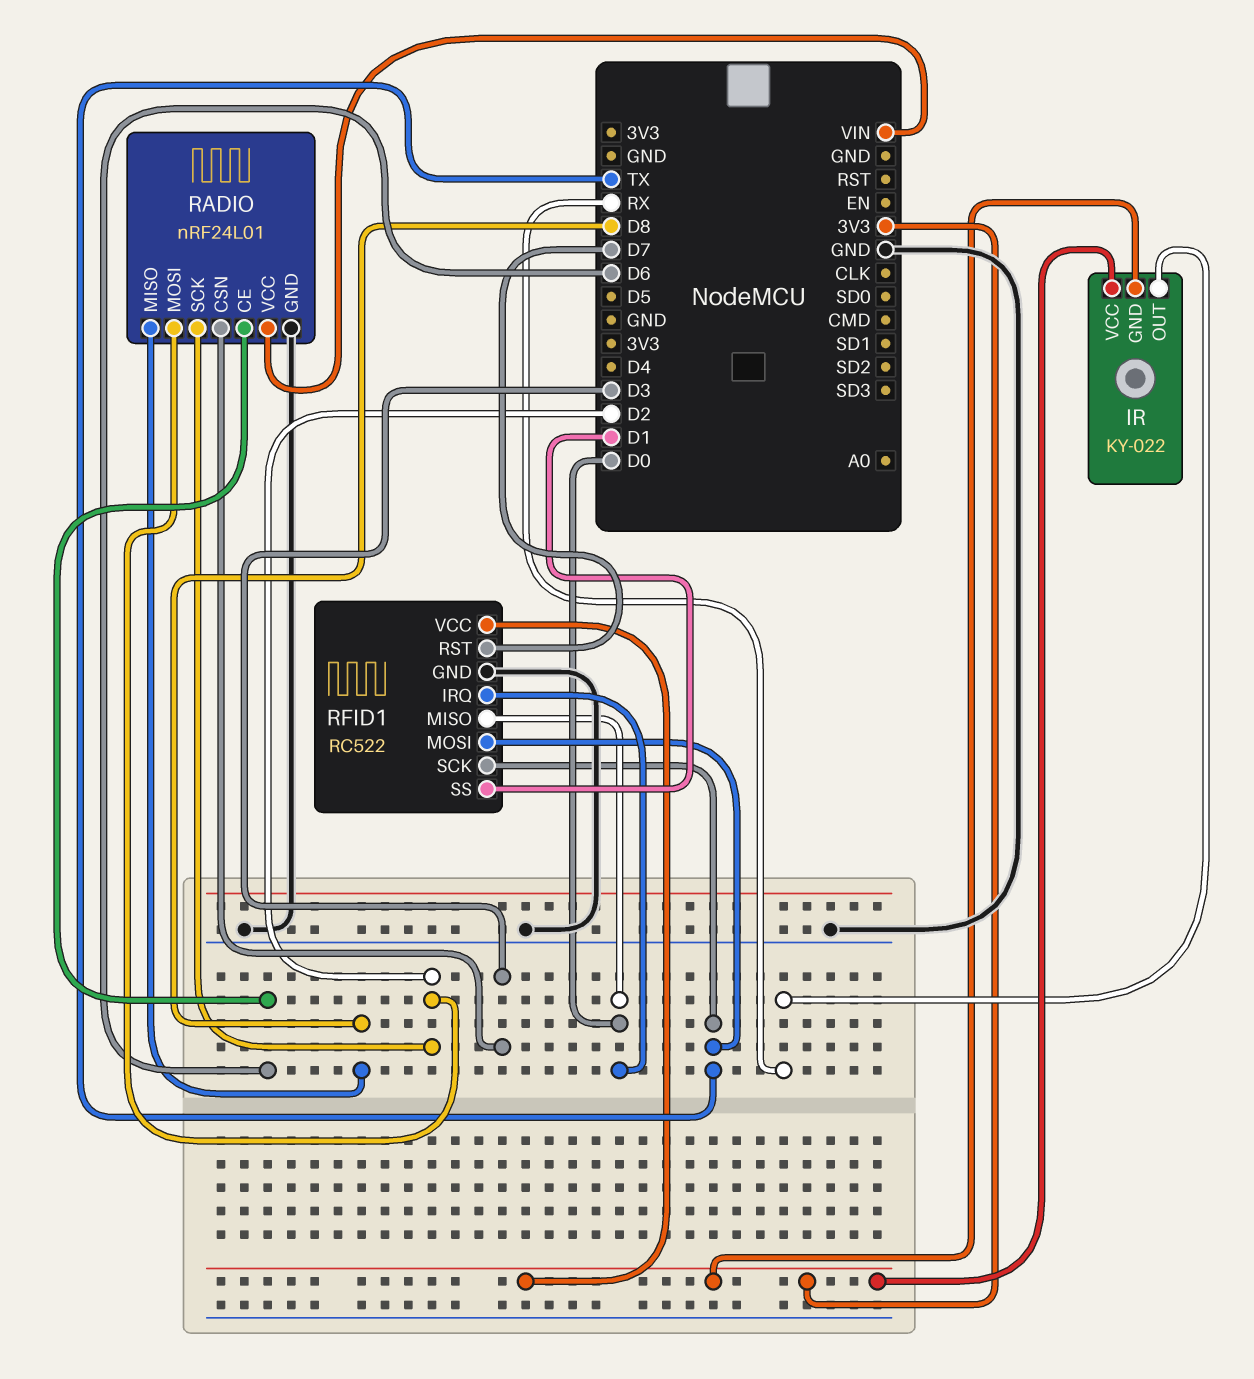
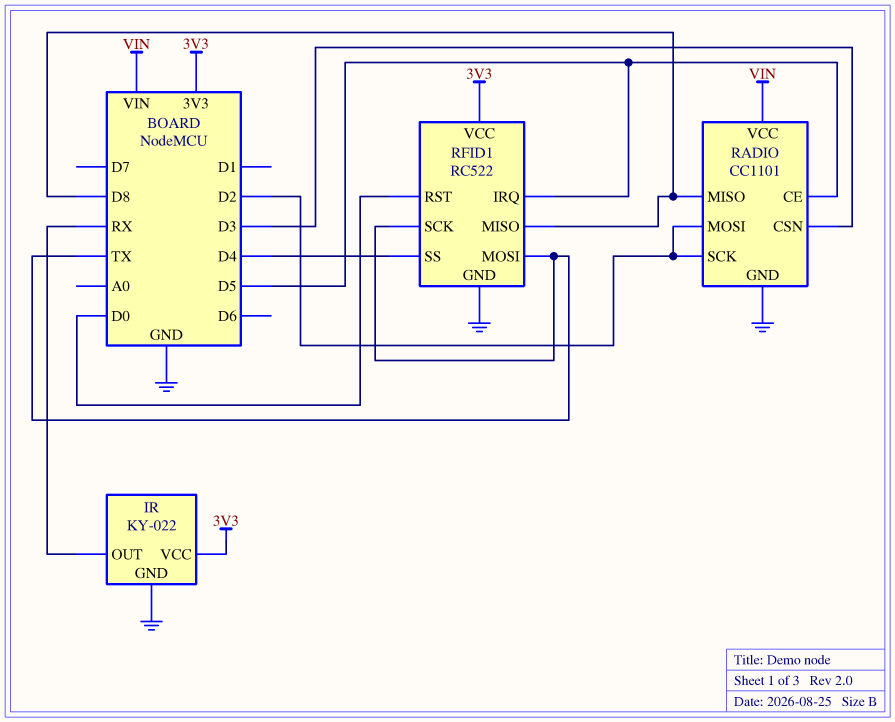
IR pin GND: 3V3 -> GND
RADIO: nRF24L01 -> CC1101
RADIO pin CE: D6 -> D5
RFID1 pin IRQ: D0 -> D5
RFID1 pin MISO: D0 -> D8
RFID1 pin RST: D7 -> D0
RFID1 pin SS: D1 -> D4

